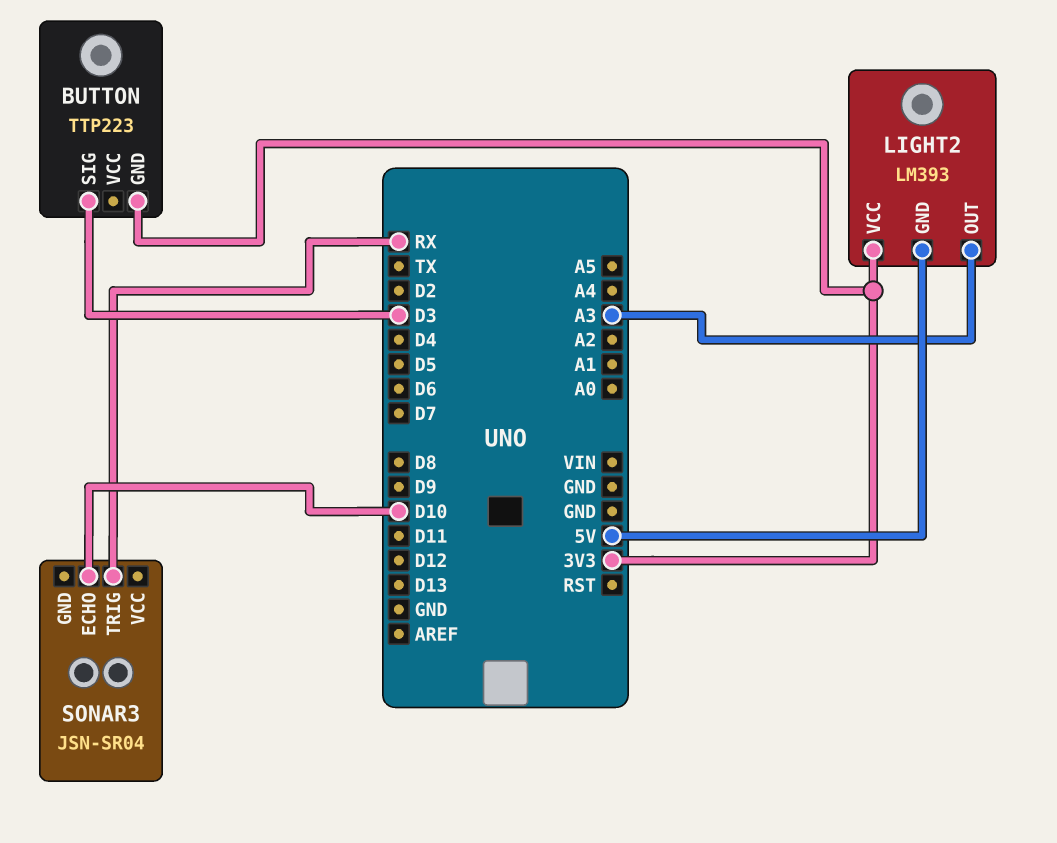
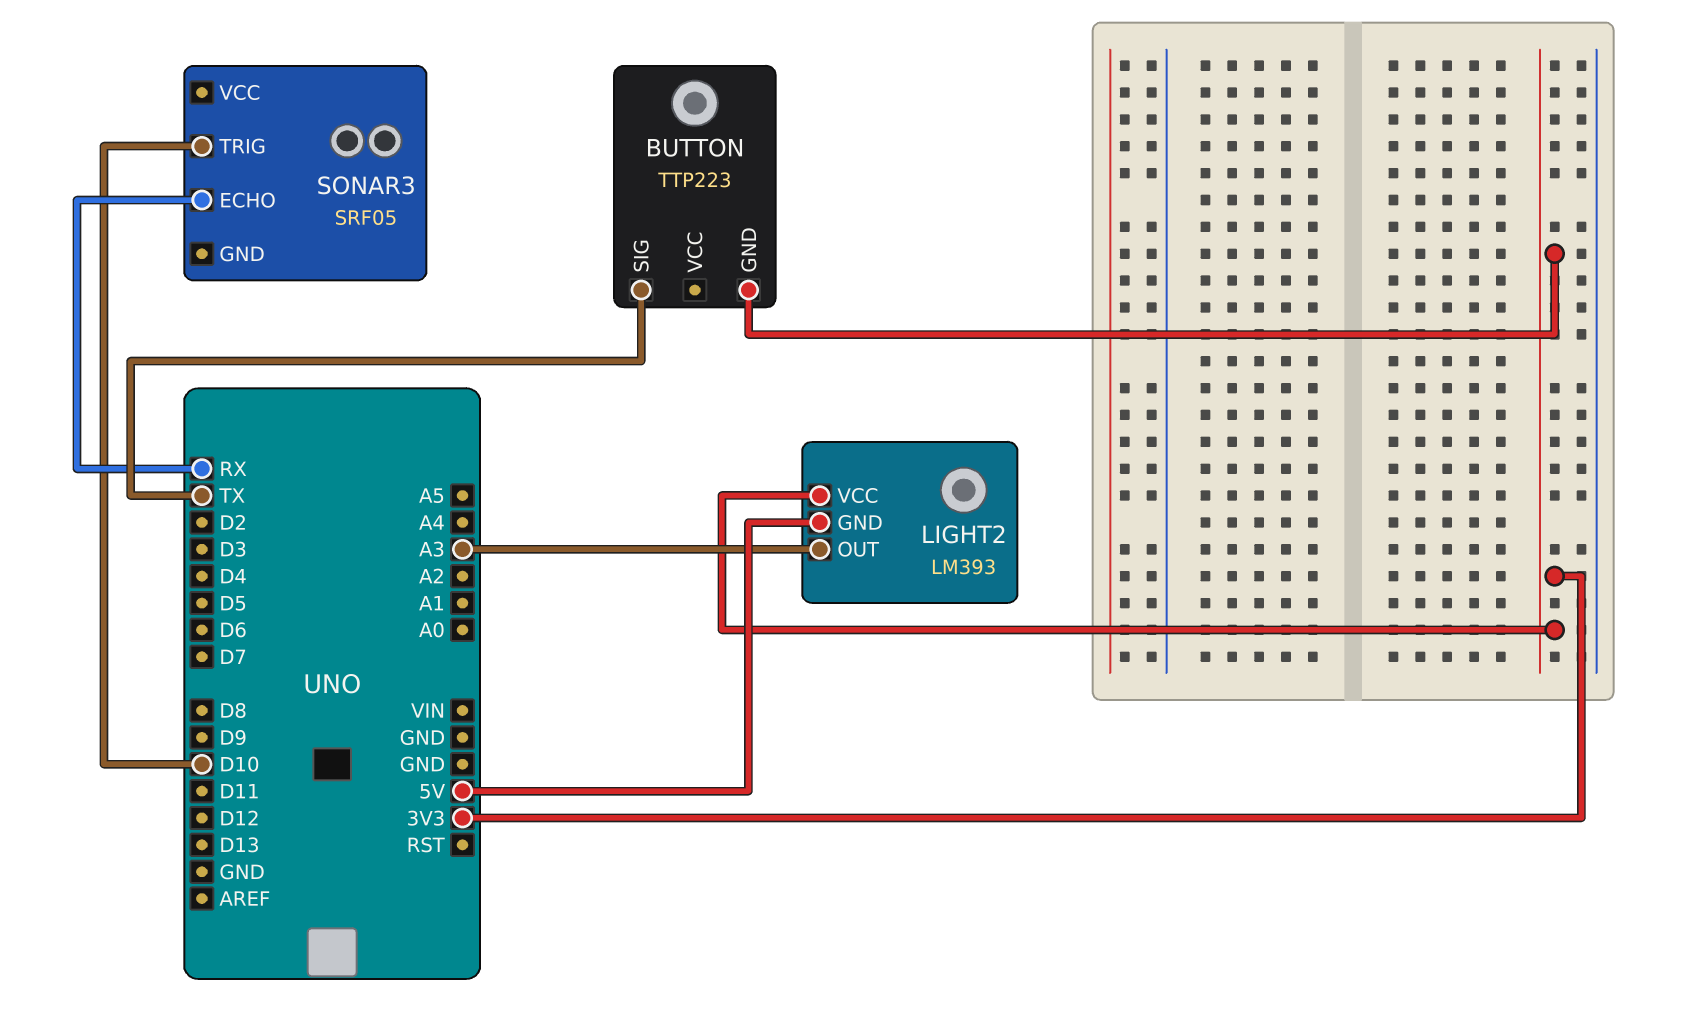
BUTTON pin SIG: D3 -> TX
SONAR3: JSN-SR04 -> SRF05
SONAR3 pin ECHO: D10 -> RX
SONAR3 pin TRIG: RX -> D10

